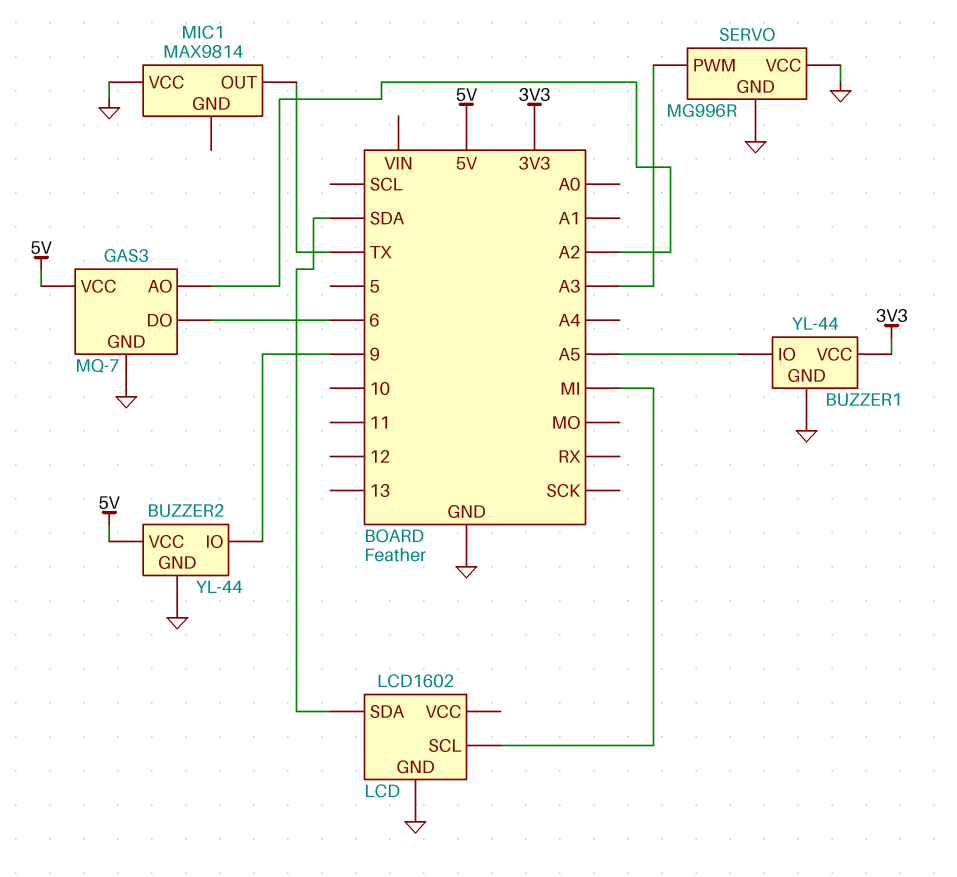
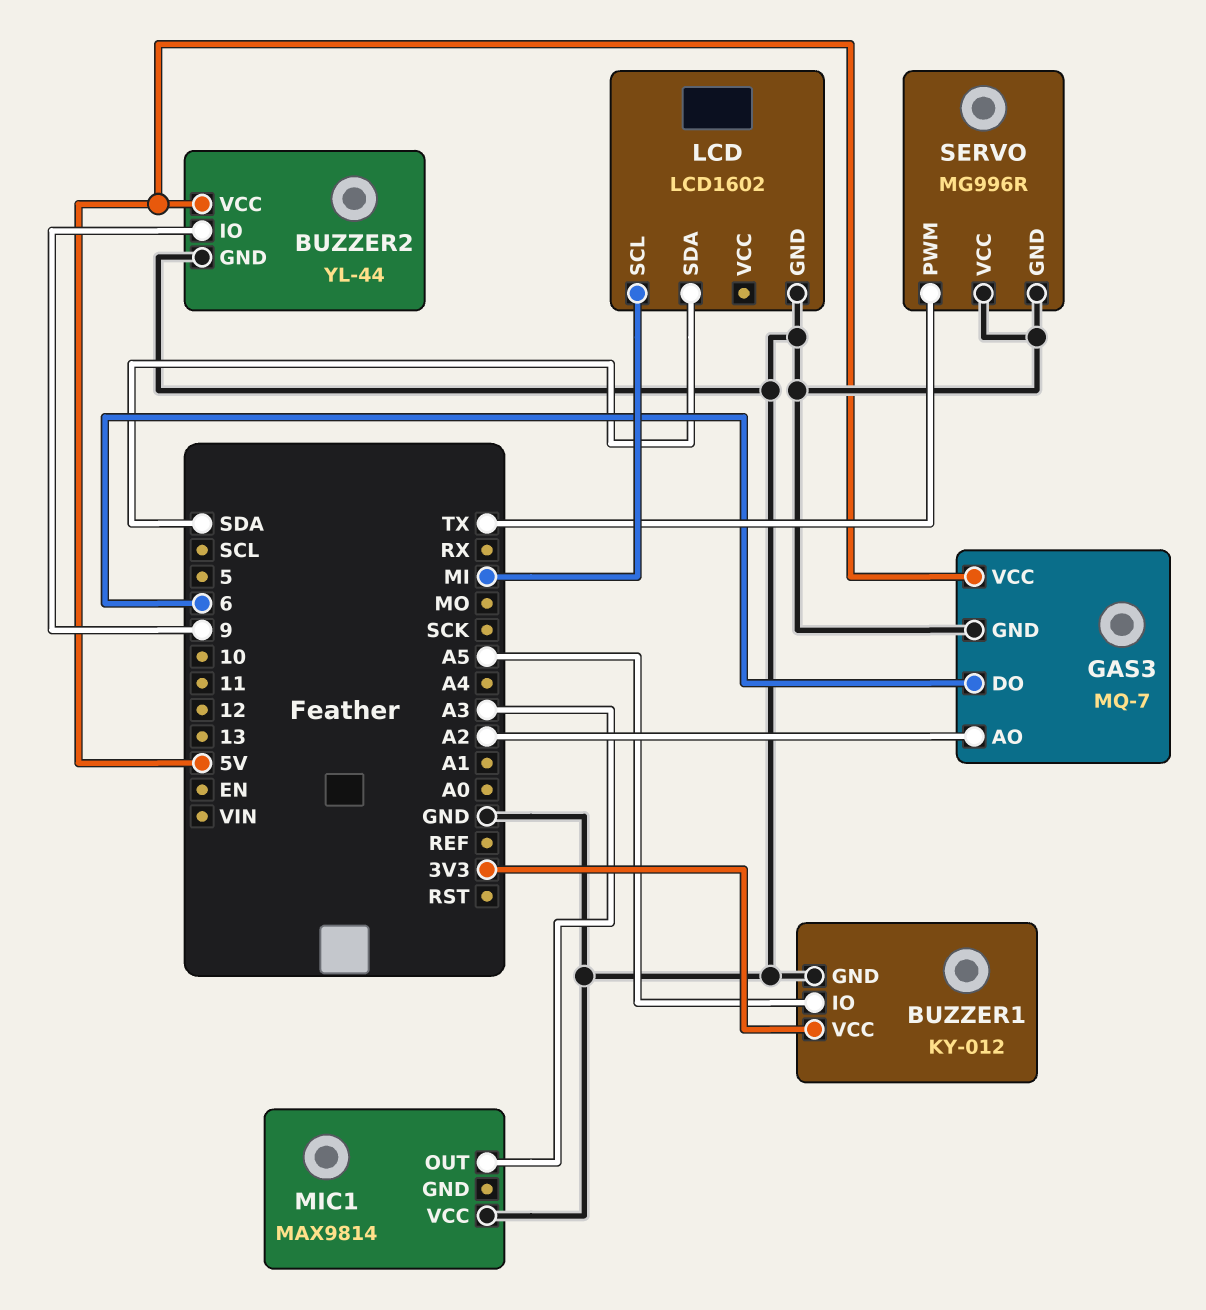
BUZZER1: YL-44 -> KY-012
MIC1 pin OUT: TX -> A3
SERVO pin PWM: A3 -> TX

